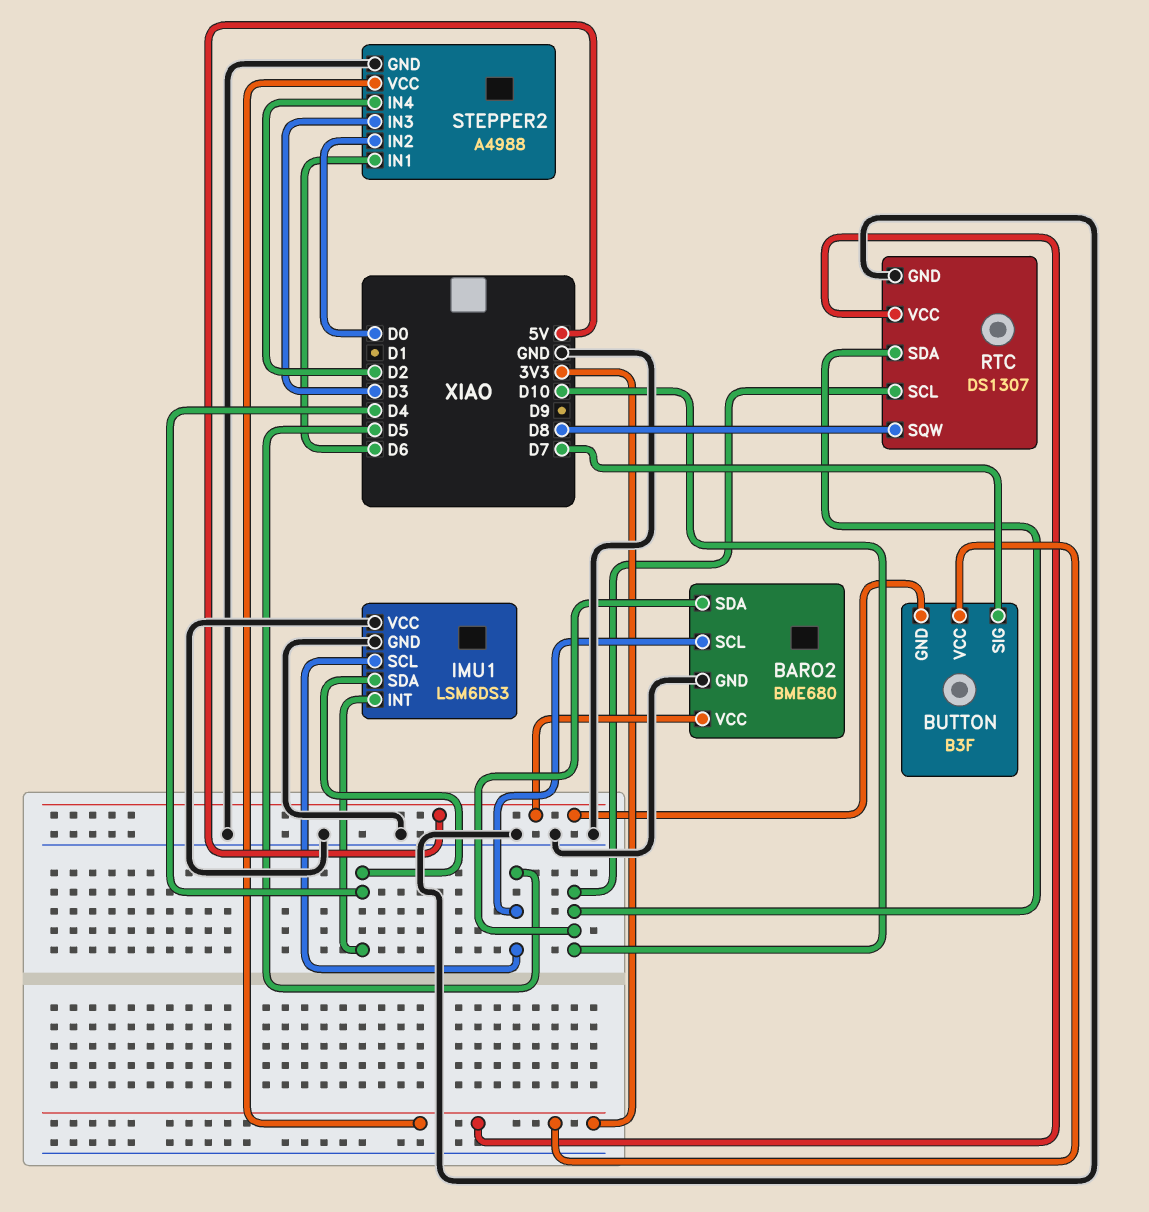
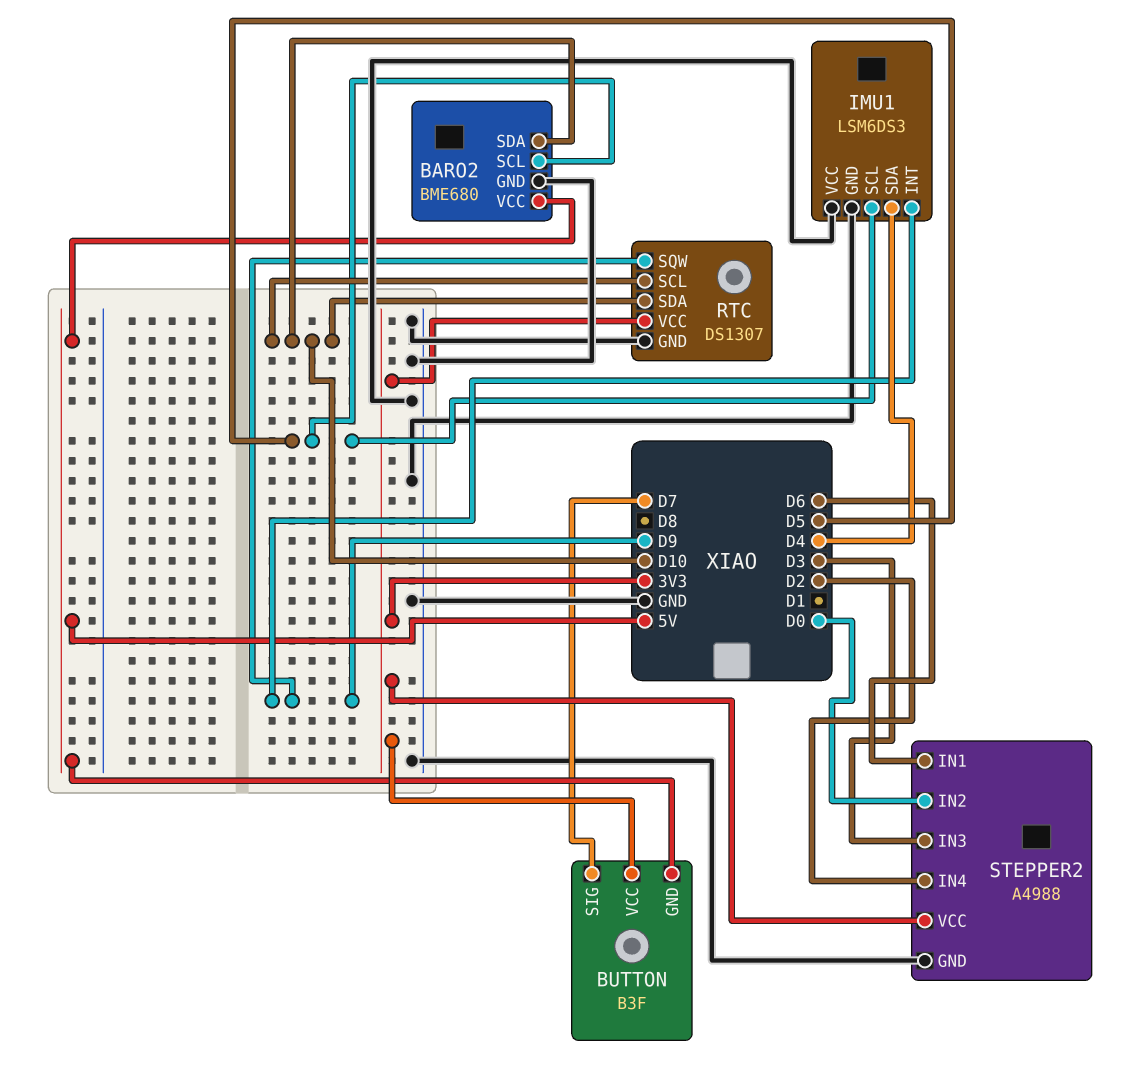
IMU1 pin INT: D4 -> D9
RTC pin SQW: D8 -> D9

